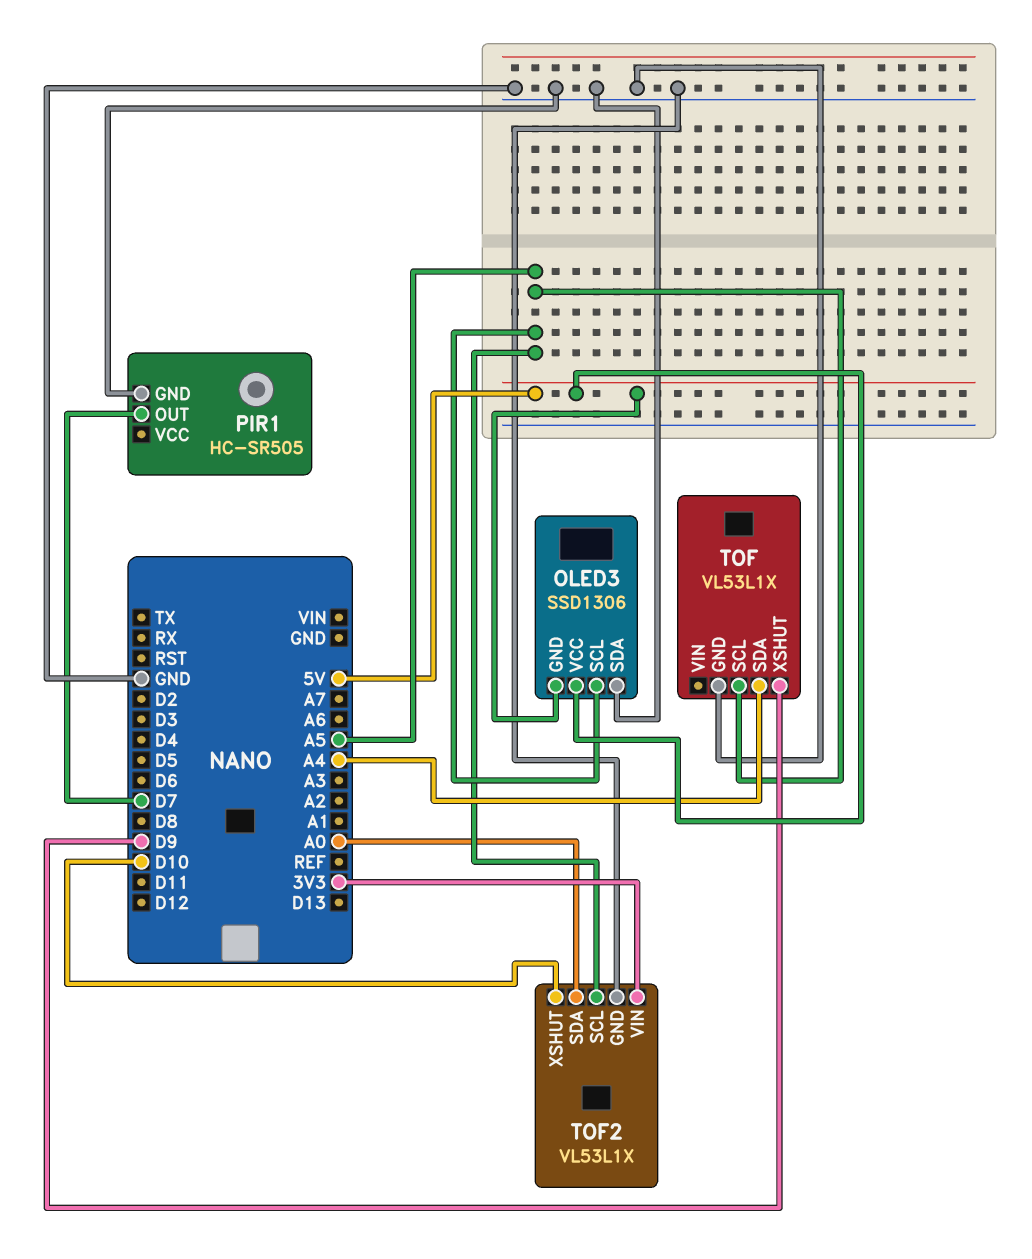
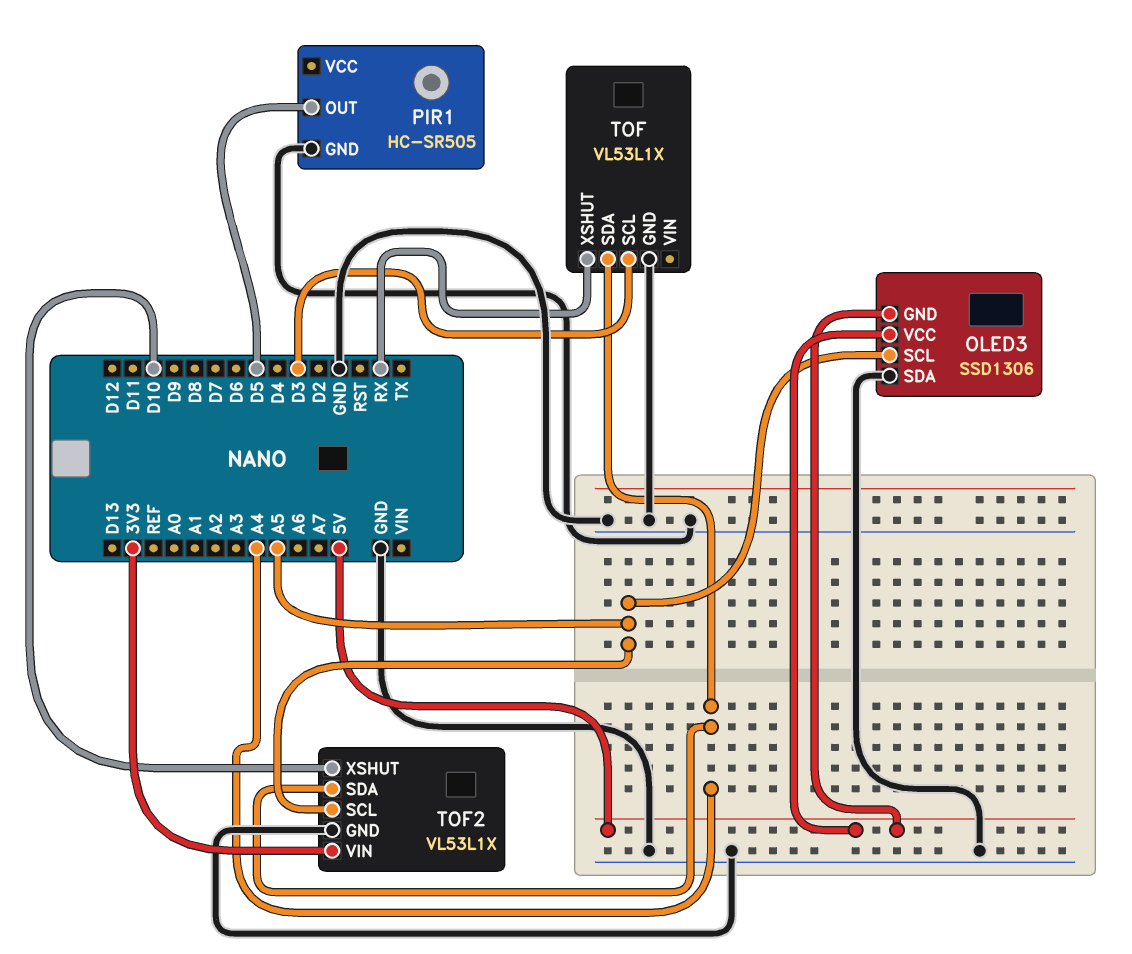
PIR1 pin OUT: D7 -> D5
TOF pin SCL: A5 -> D3
TOF pin XSHUT: D9 -> RX
TOF2 pin SDA: A0 -> A4

